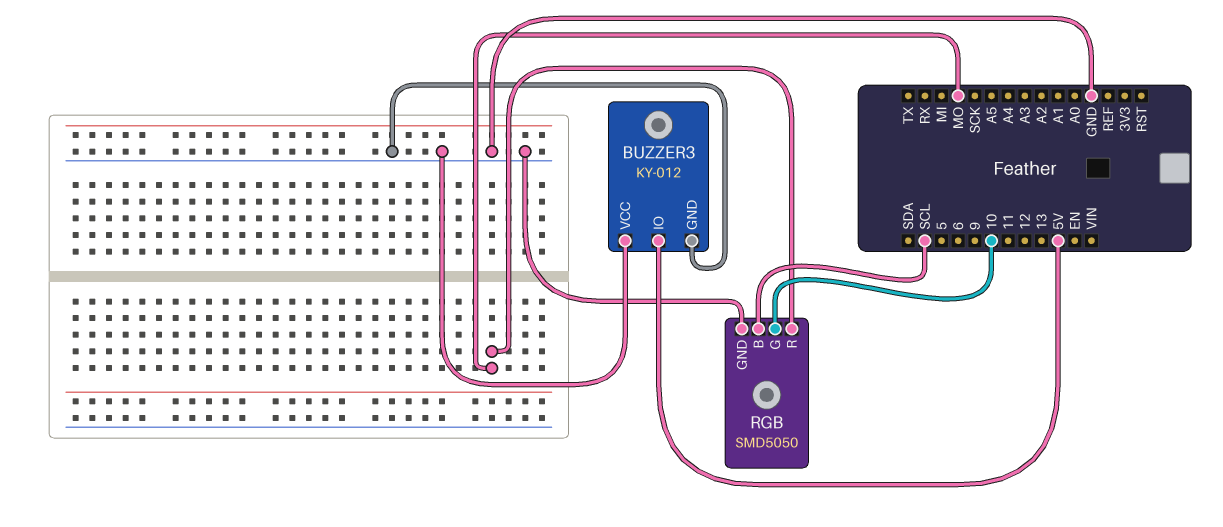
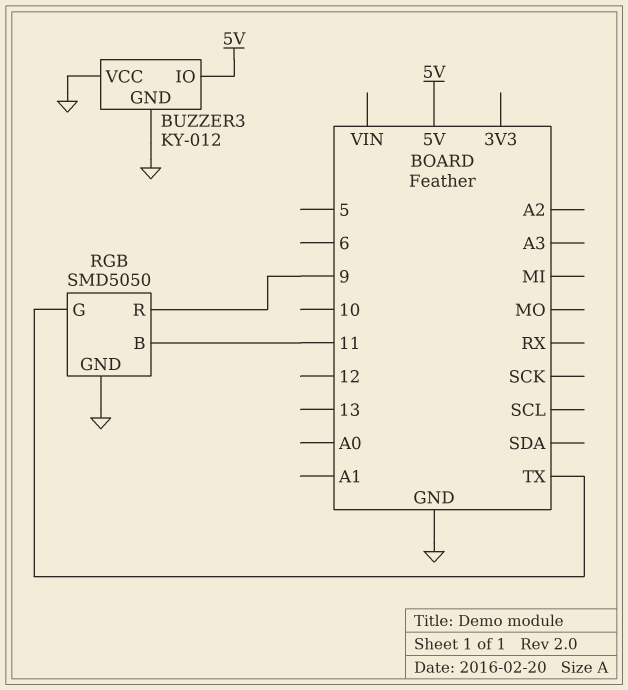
RGB pin B: SCL -> 11
RGB pin G: 10 -> TX
RGB pin R: MO -> 9

